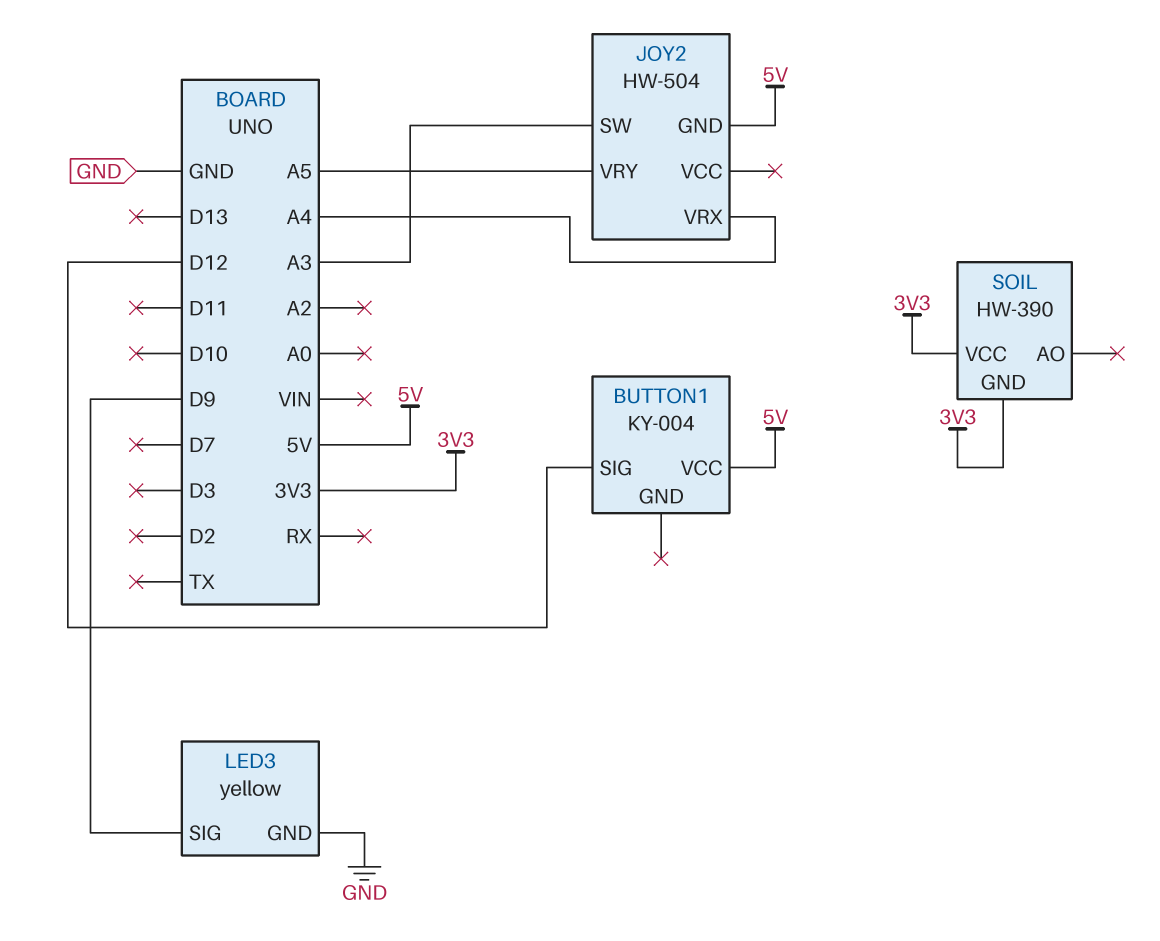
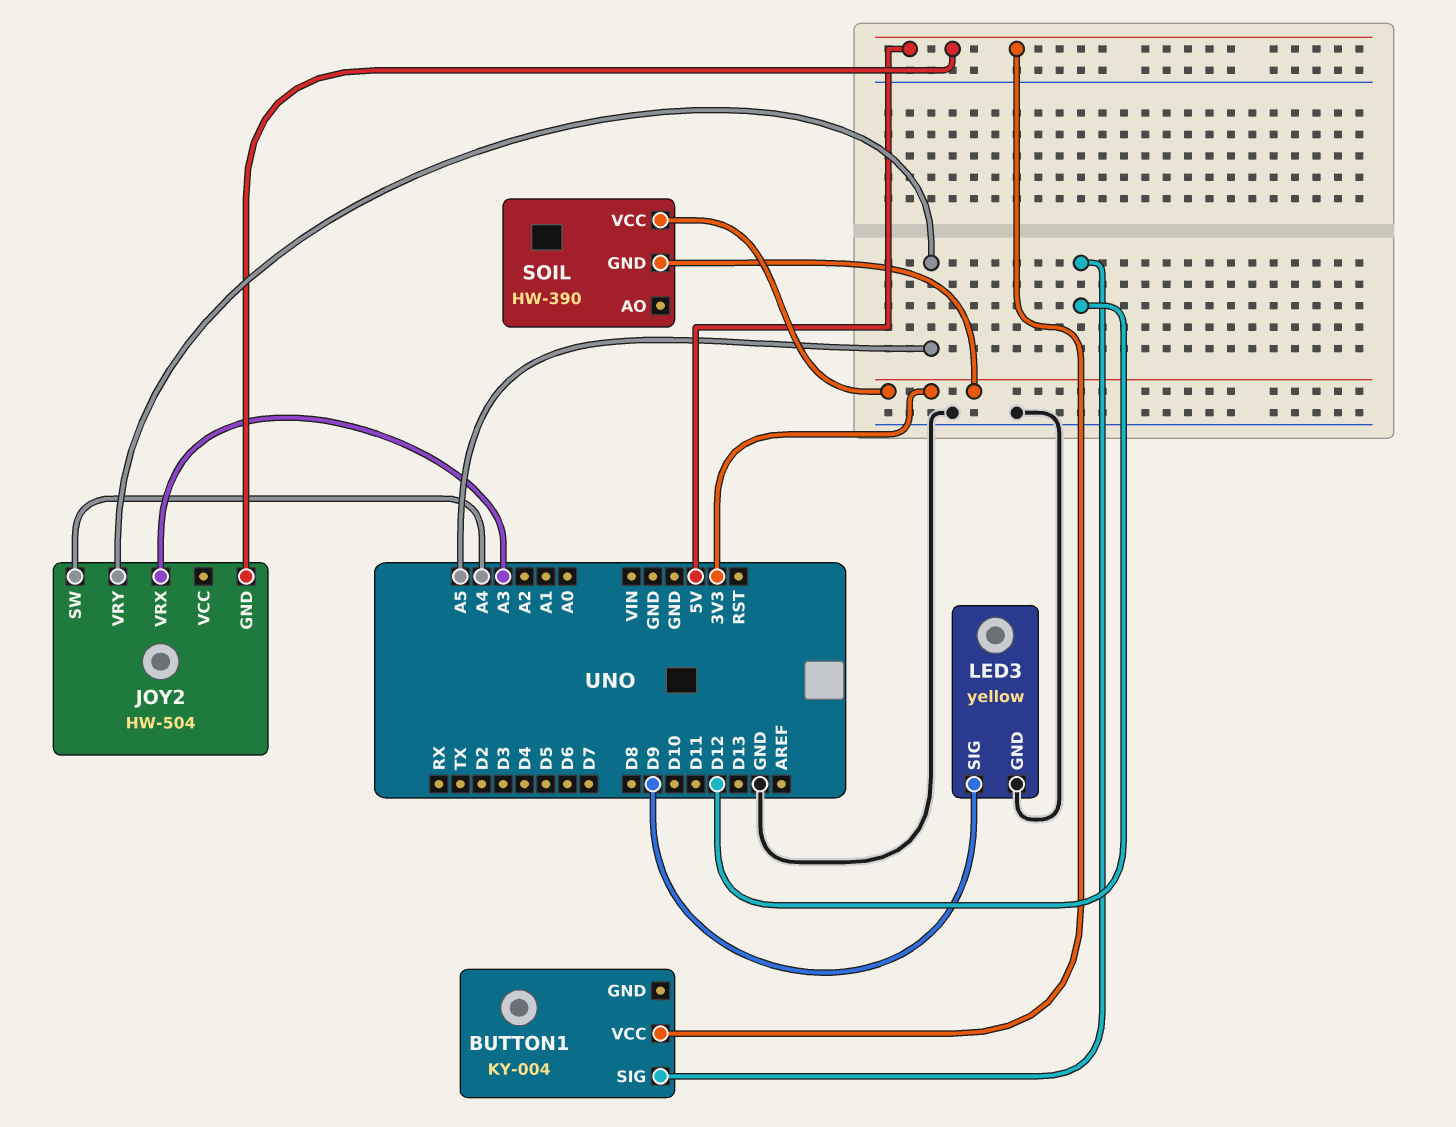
JOY2 pin SW: A3 -> A4
JOY2 pin VRX: A4 -> A3

